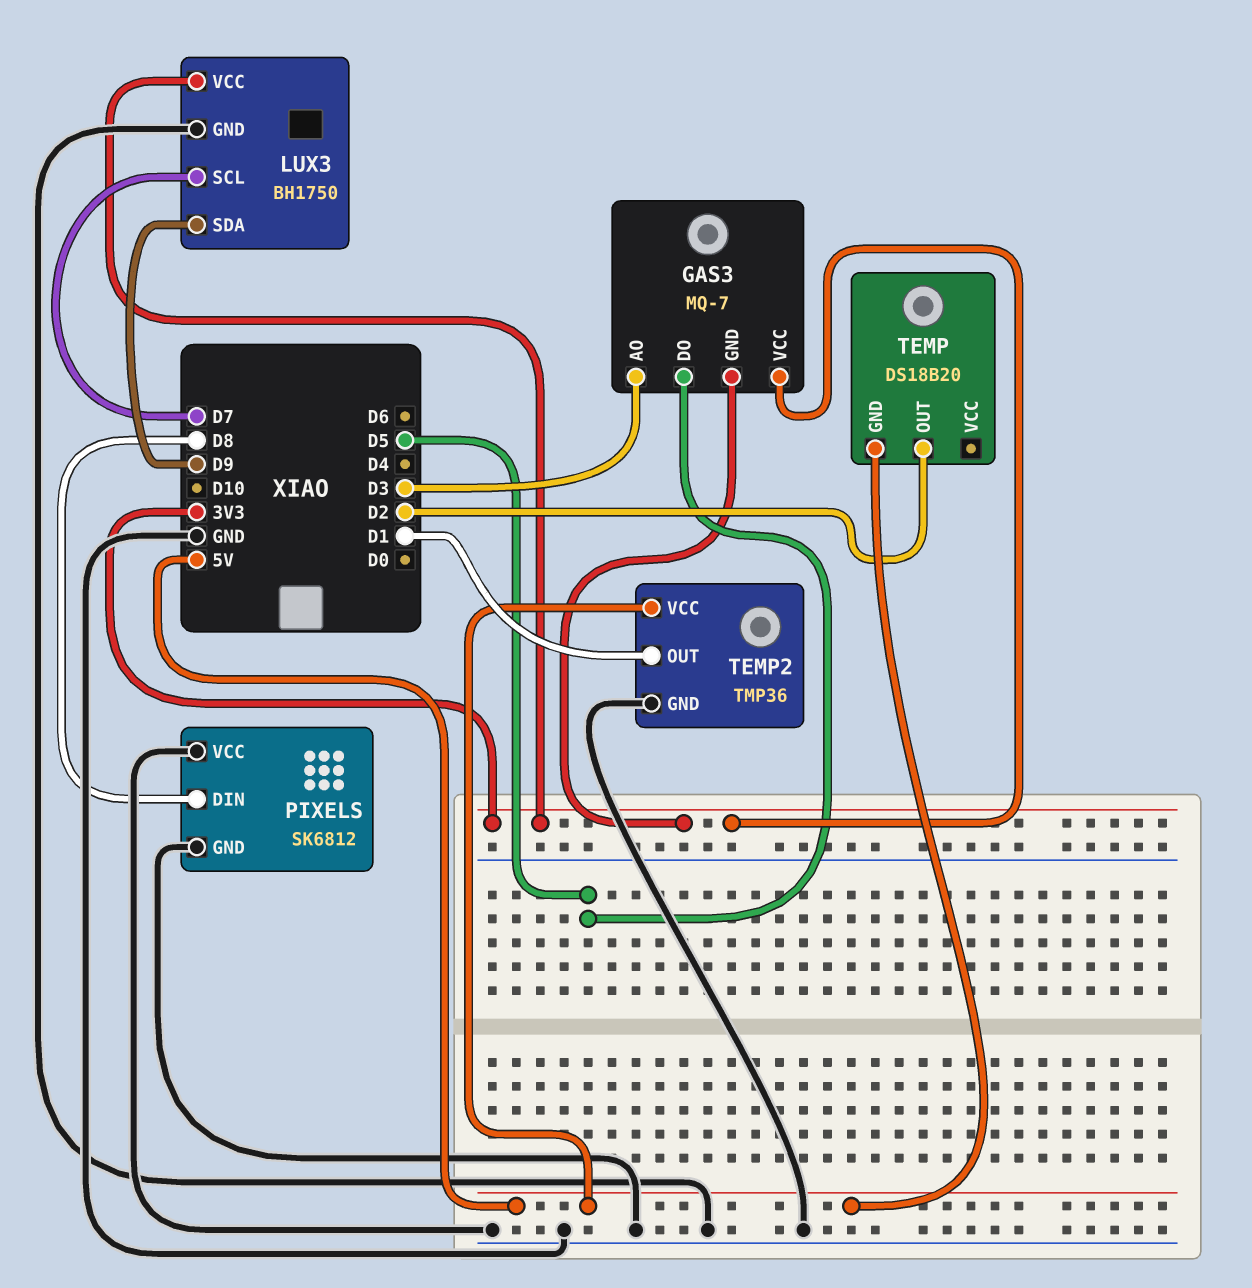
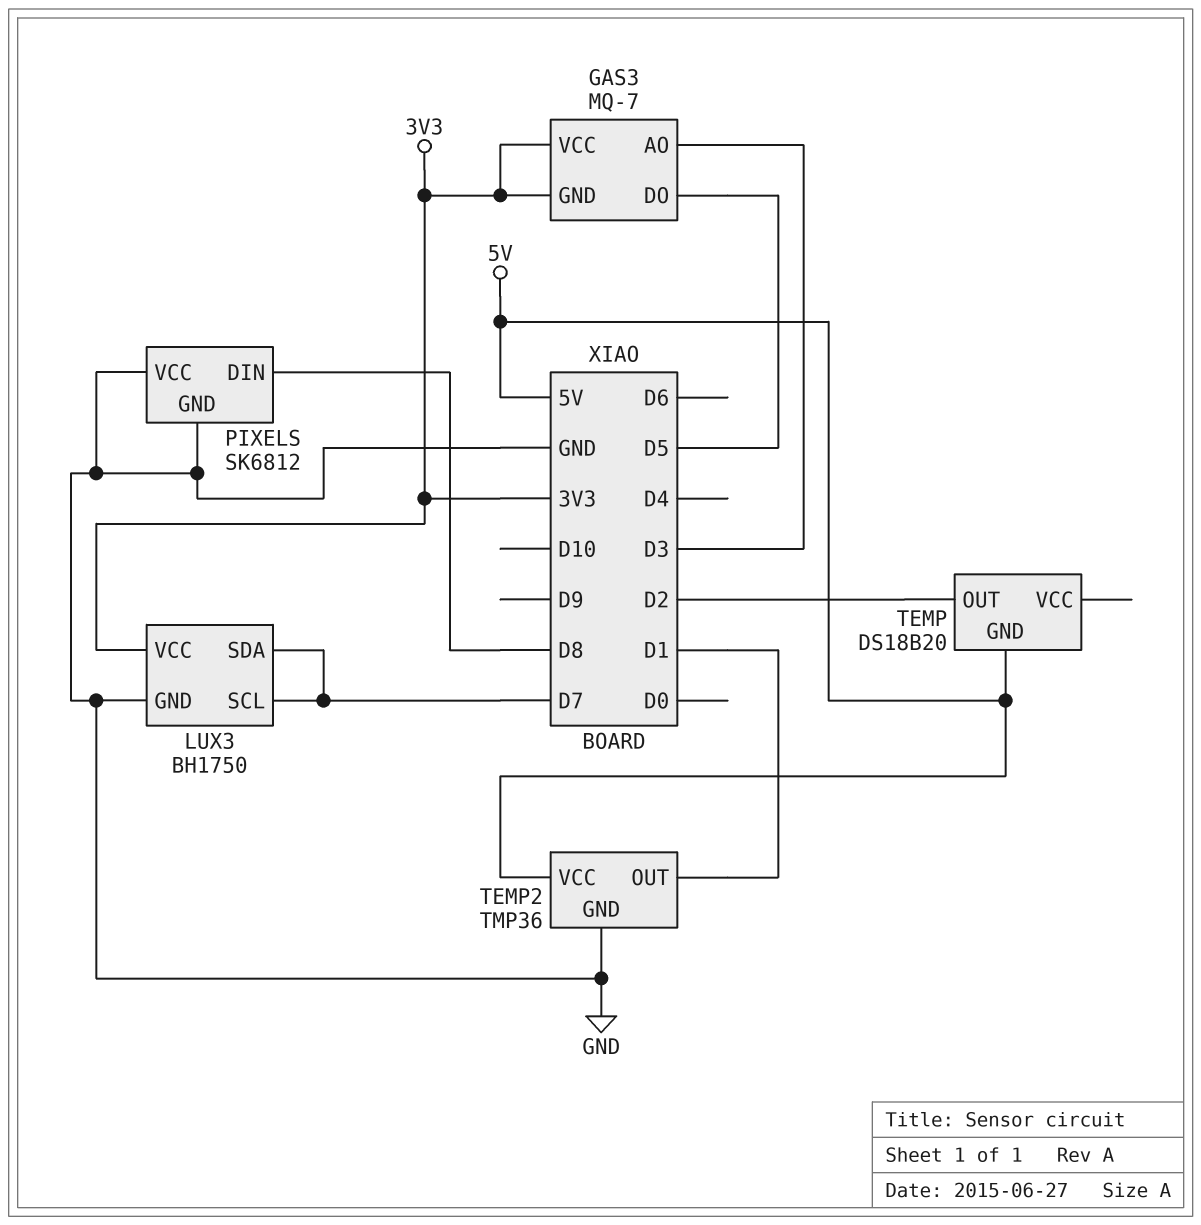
LUX3 pin SDA: D9 -> D7

